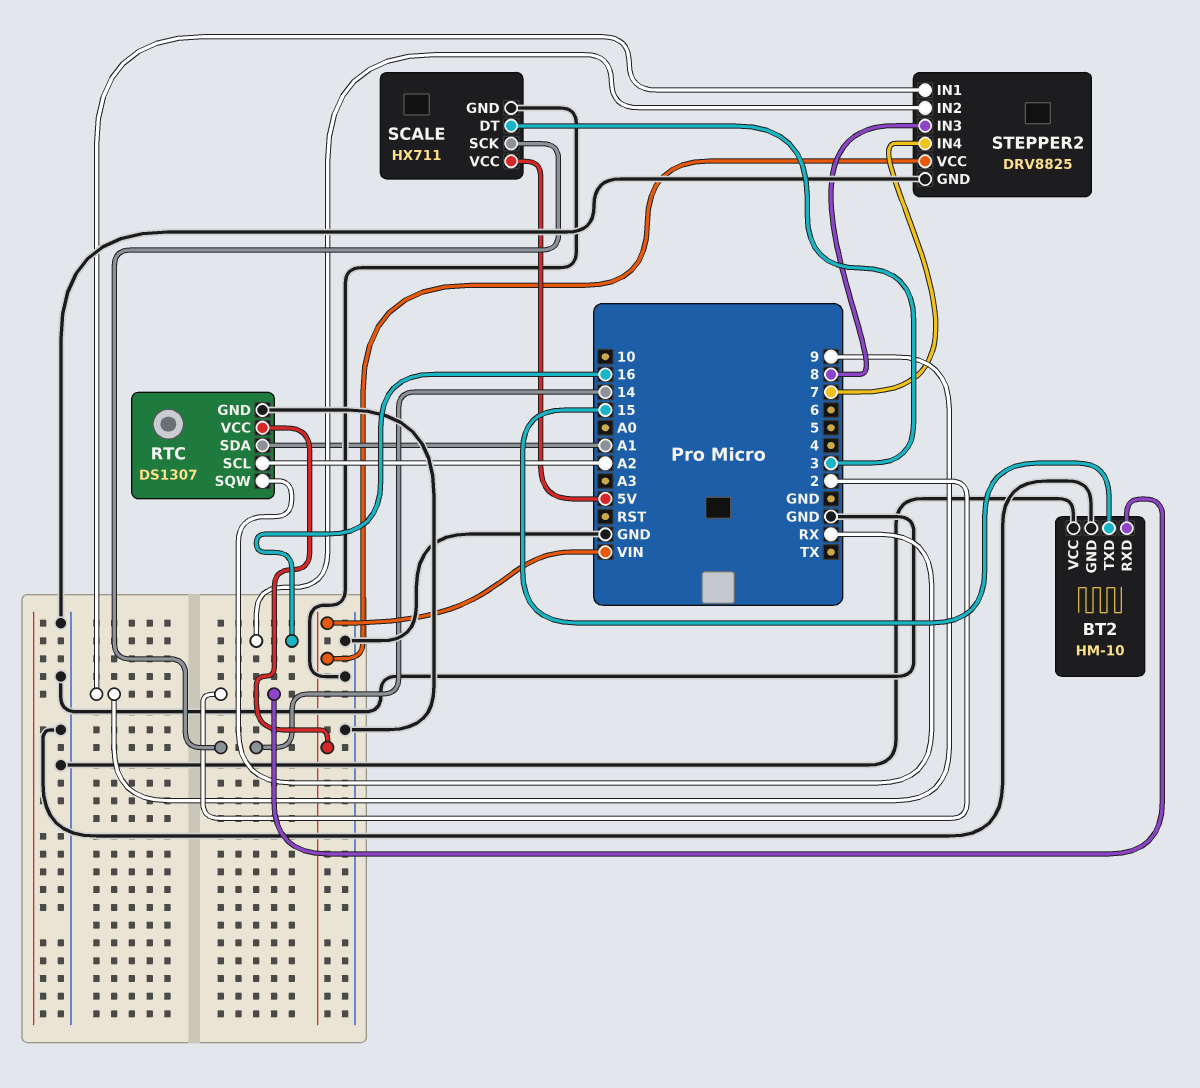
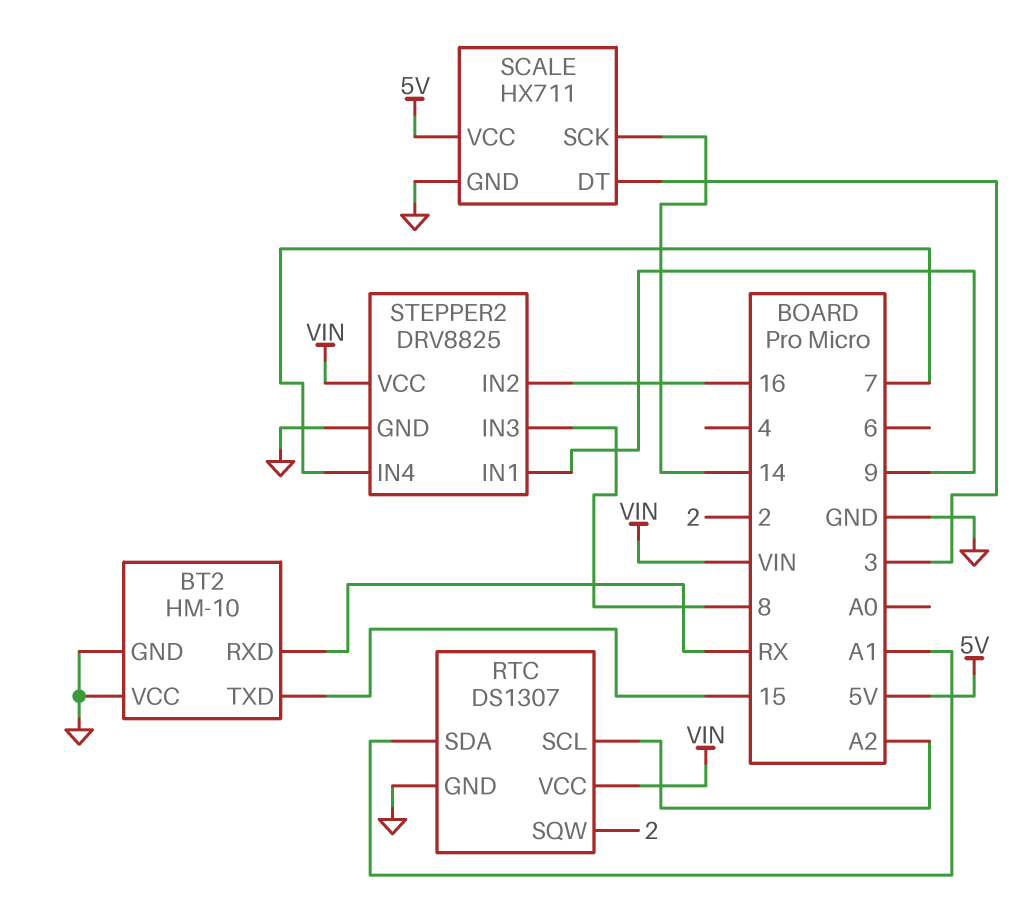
BT2 pin RXD: 2 -> RX
RTC pin SQW: RX -> 2

